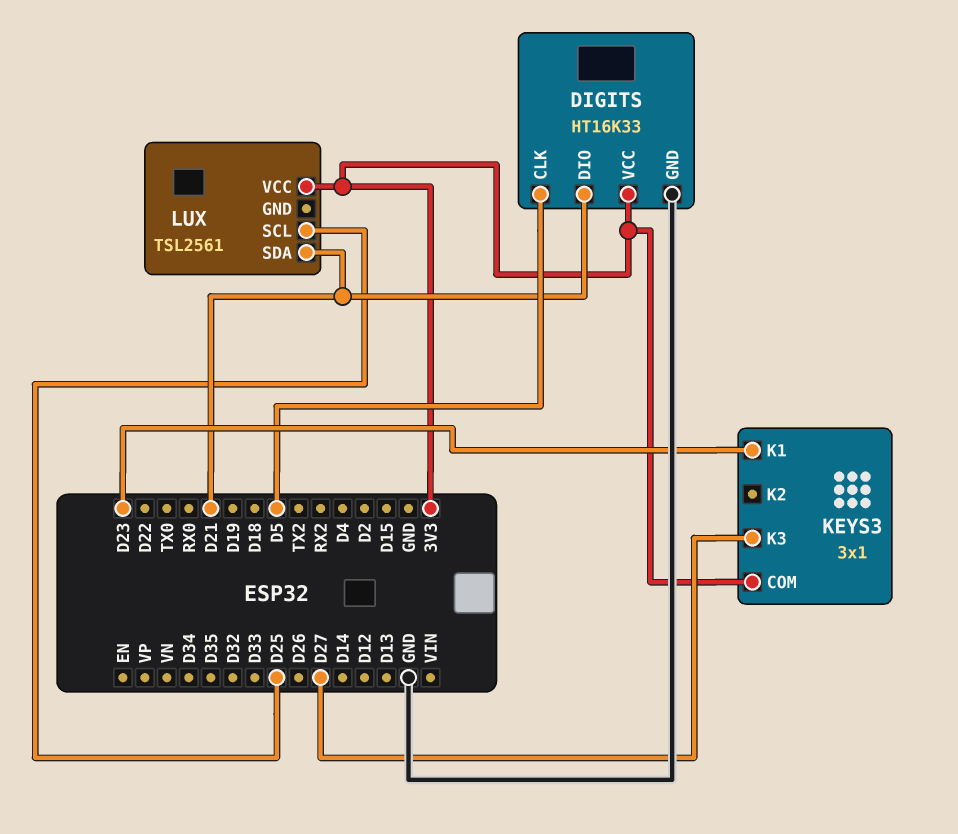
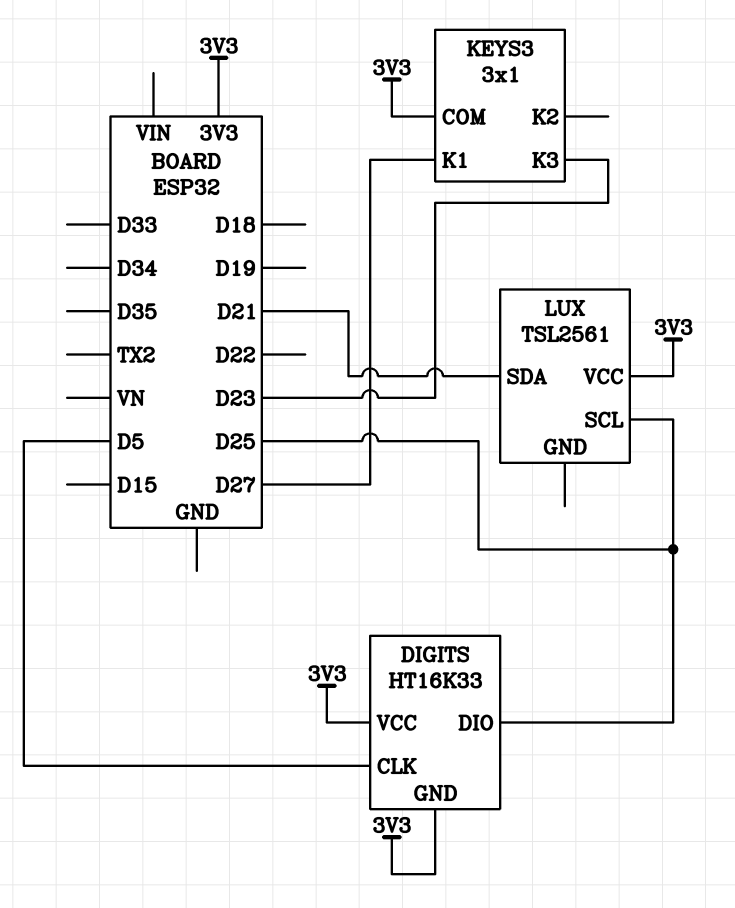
DIGITS pin DIO: D21 -> D25
DIGITS pin GND: GND -> 3V3
KEYS3 pin K1: D23 -> D27
KEYS3 pin K3: D27 -> D23

